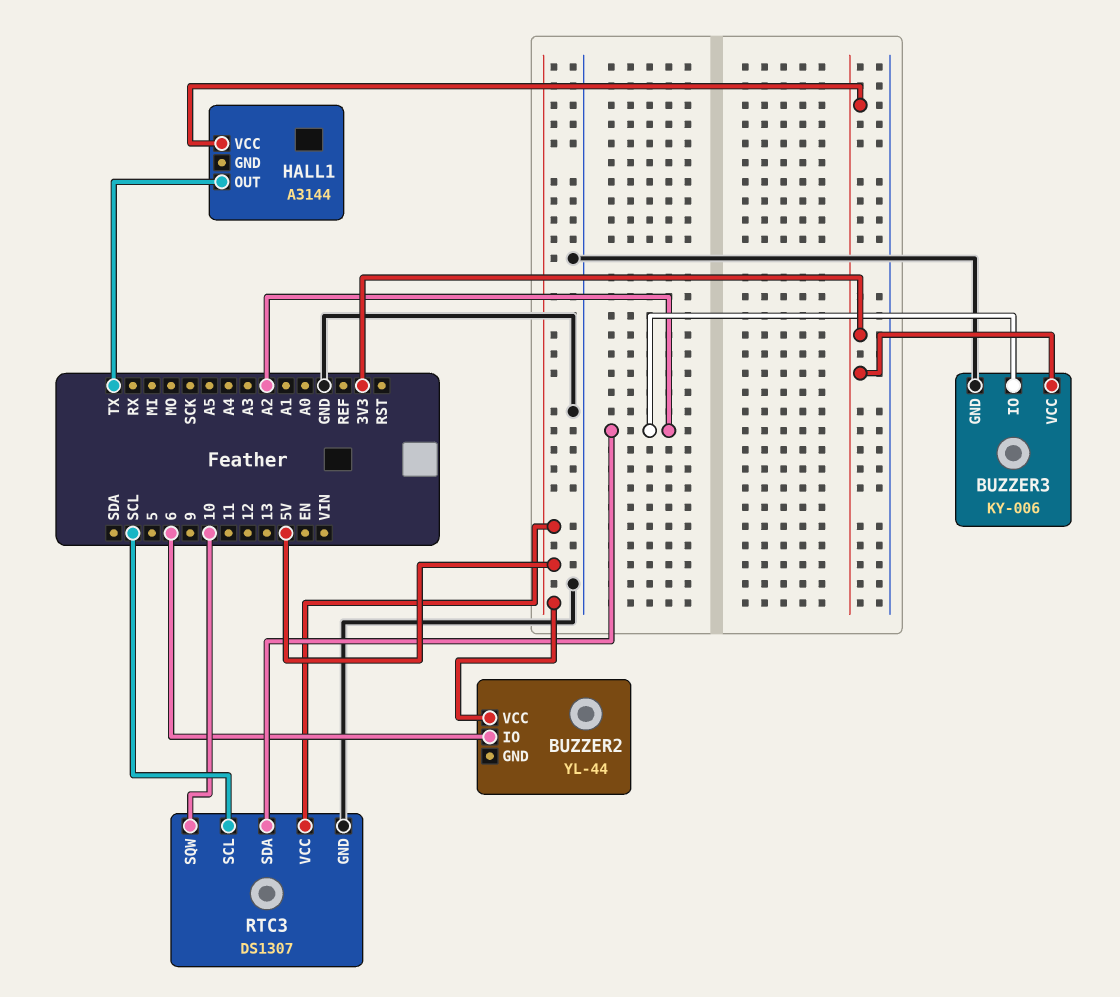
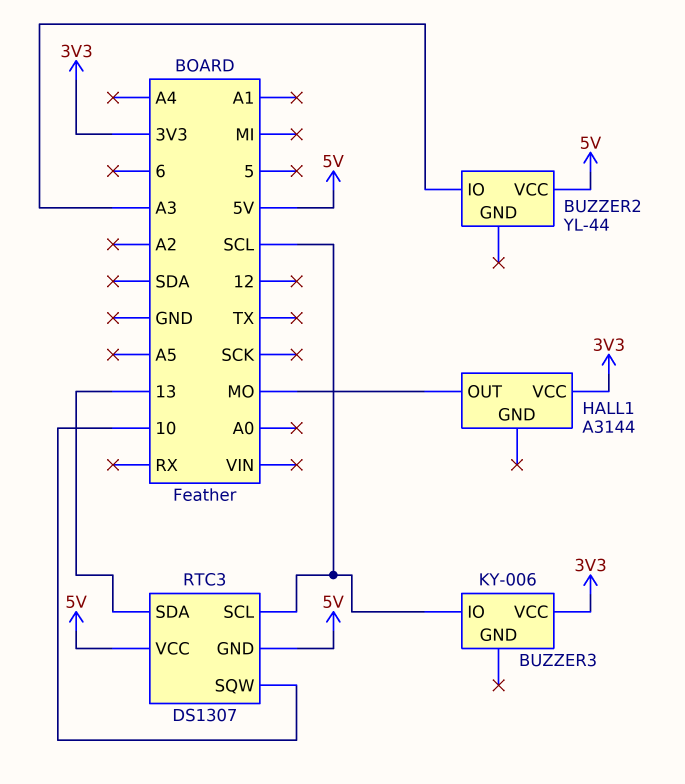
BUZZER2 pin IO: 6 -> A3
BUZZER3 pin GND: GND -> none
BUZZER3 pin IO: A2 -> SCL
HALL1 pin OUT: TX -> MO
RTC3 pin GND: GND -> 5V
RTC3 pin SDA: A2 -> 13

